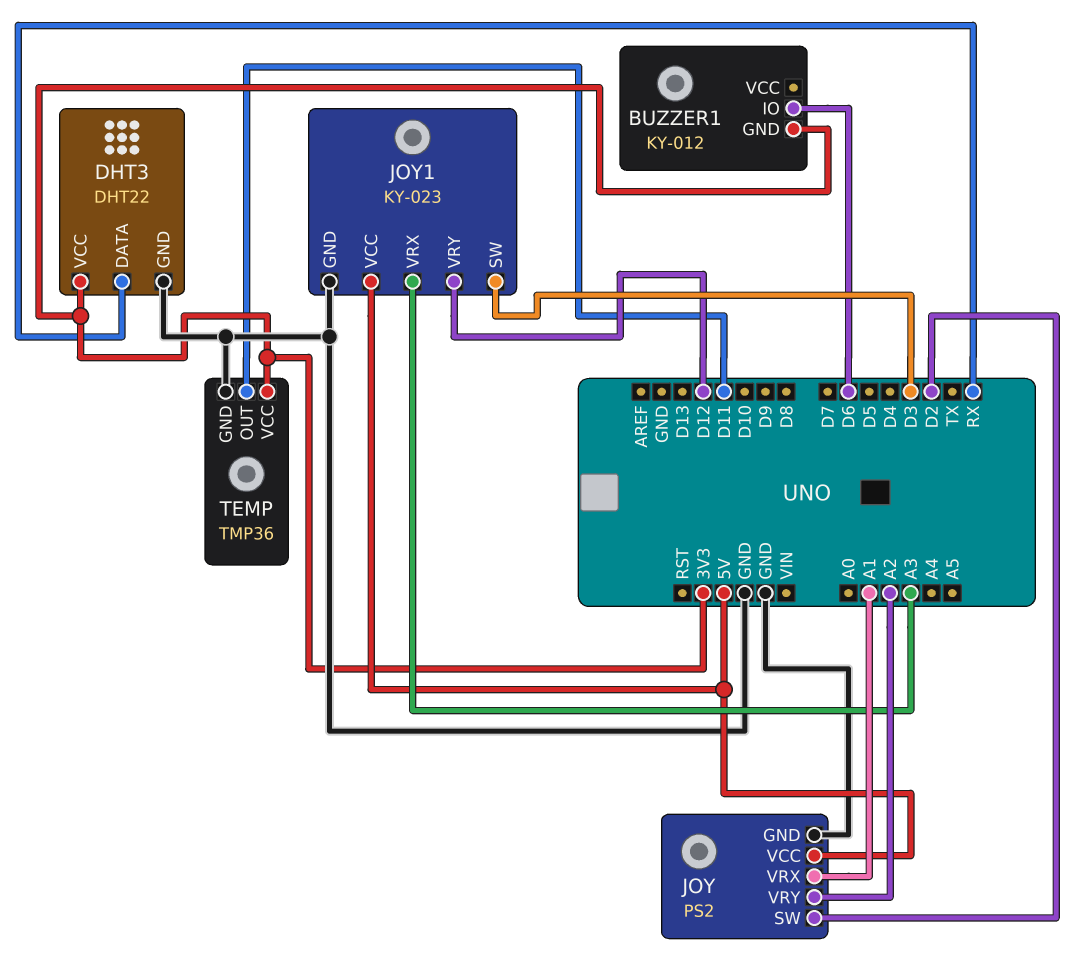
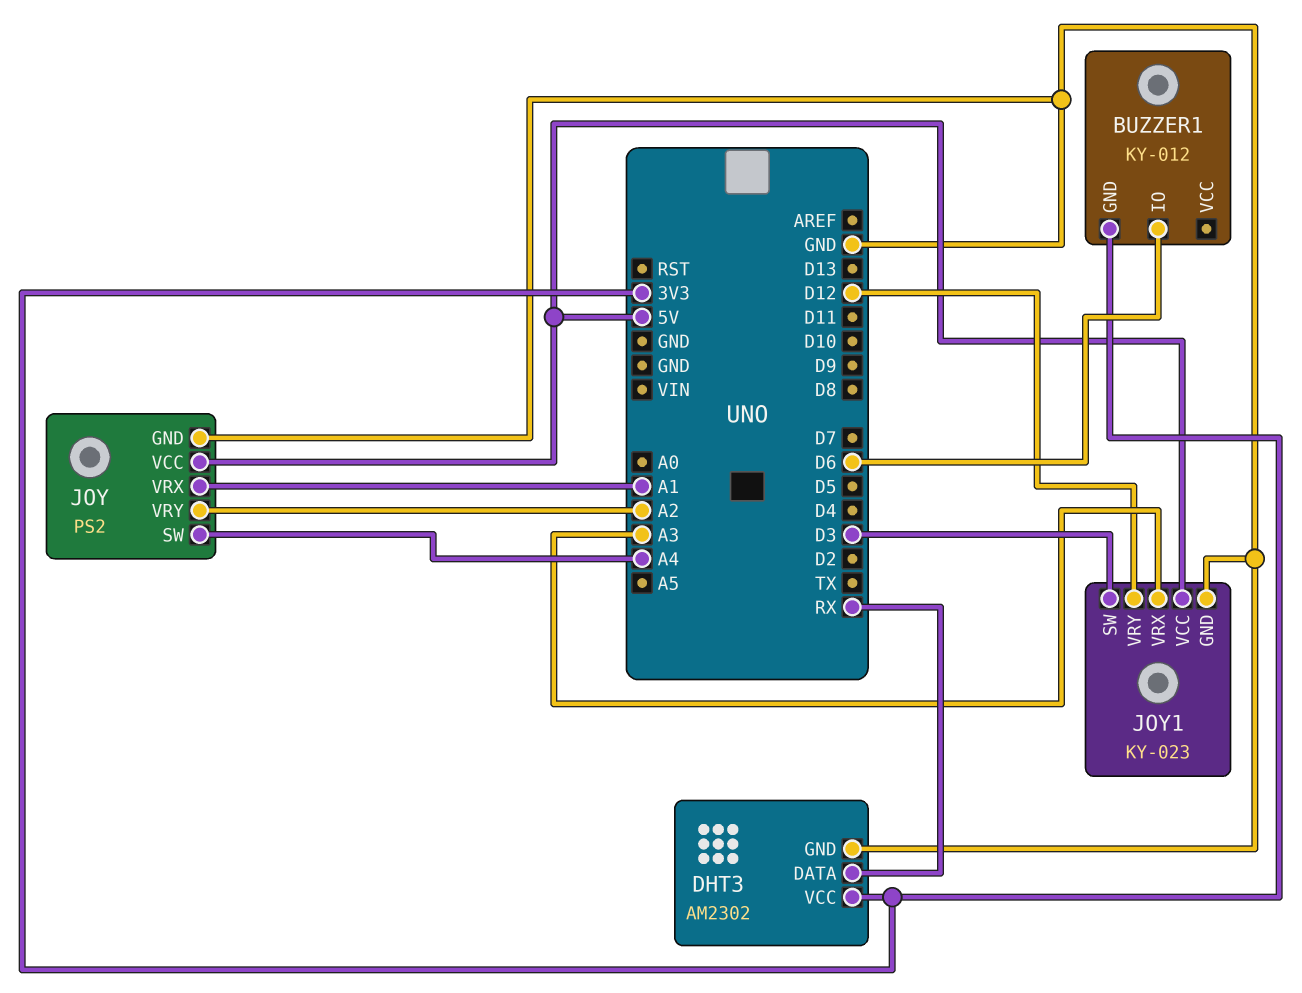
DHT3: DHT22 -> AM2302
JOY pin SW: D2 -> A4
TEMP: TMP36 -> none
TEMP pin GND: GND -> none
TEMP pin OUT: D11 -> none
TEMP pin VCC: 3V3 -> none

